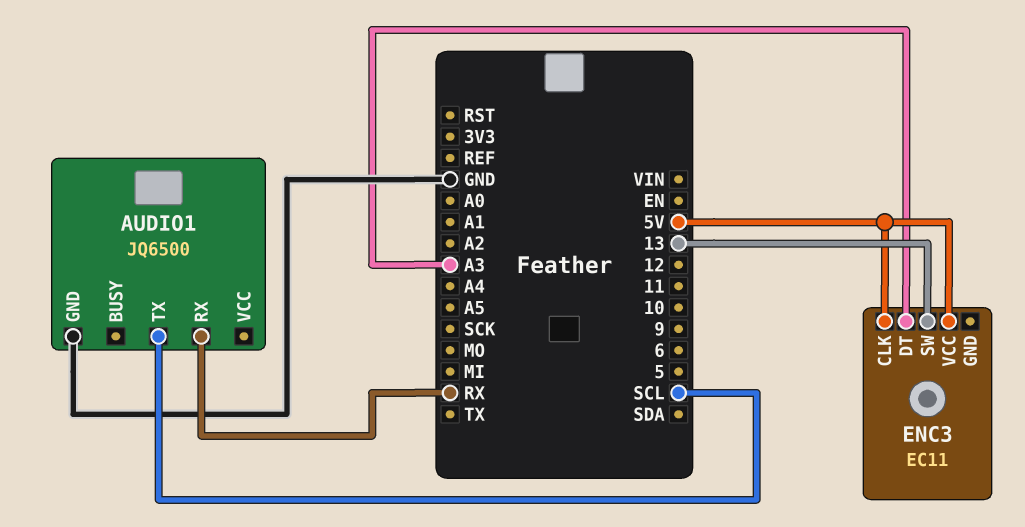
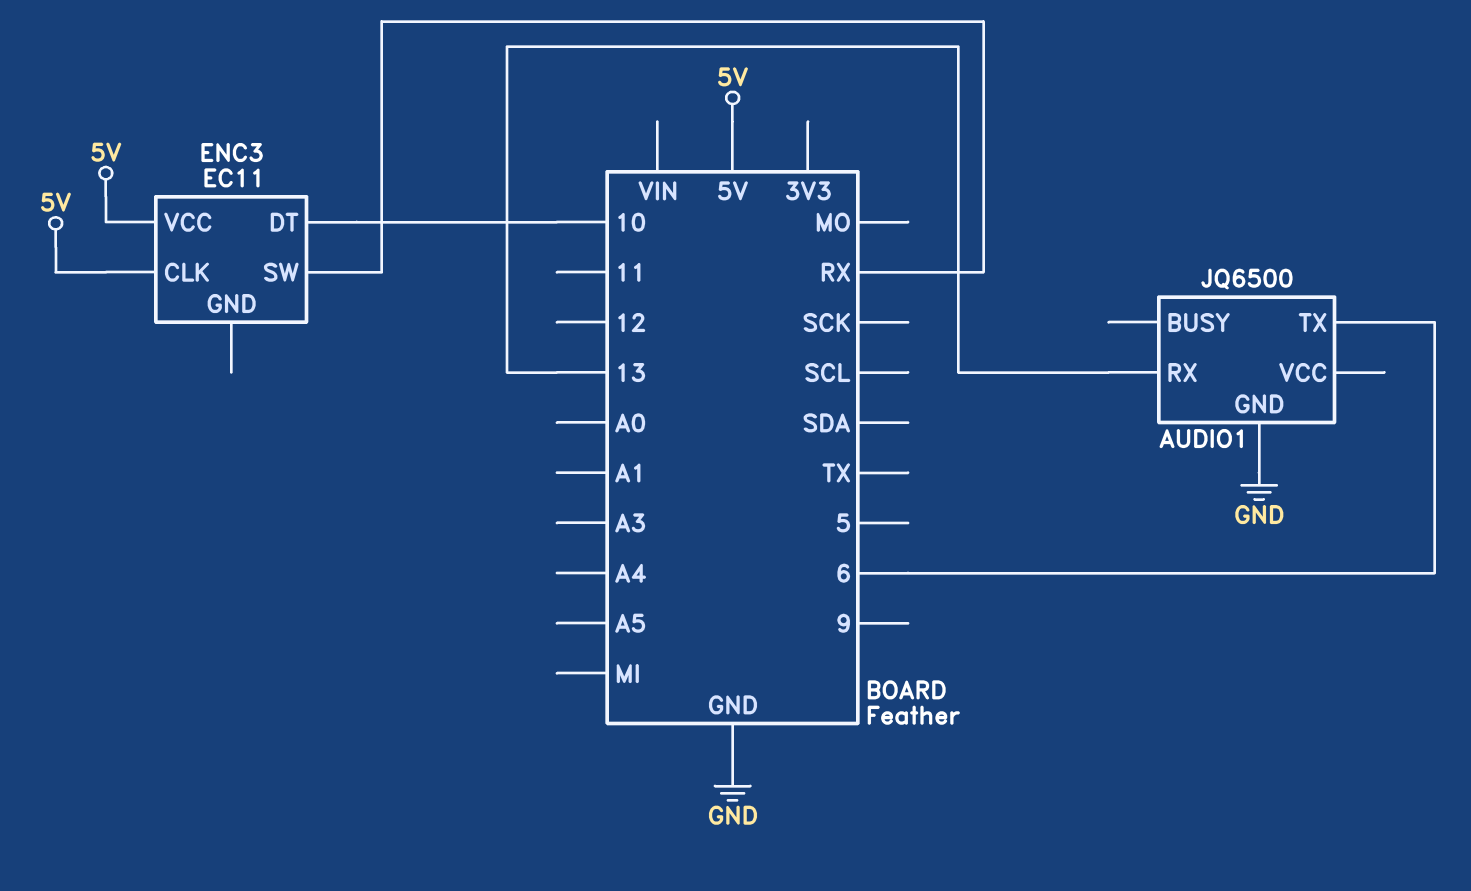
AUDIO1 pin RX: RX -> 13
AUDIO1 pin TX: SCL -> 6
ENC3 pin DT: A3 -> 10
ENC3 pin SW: 13 -> RX

